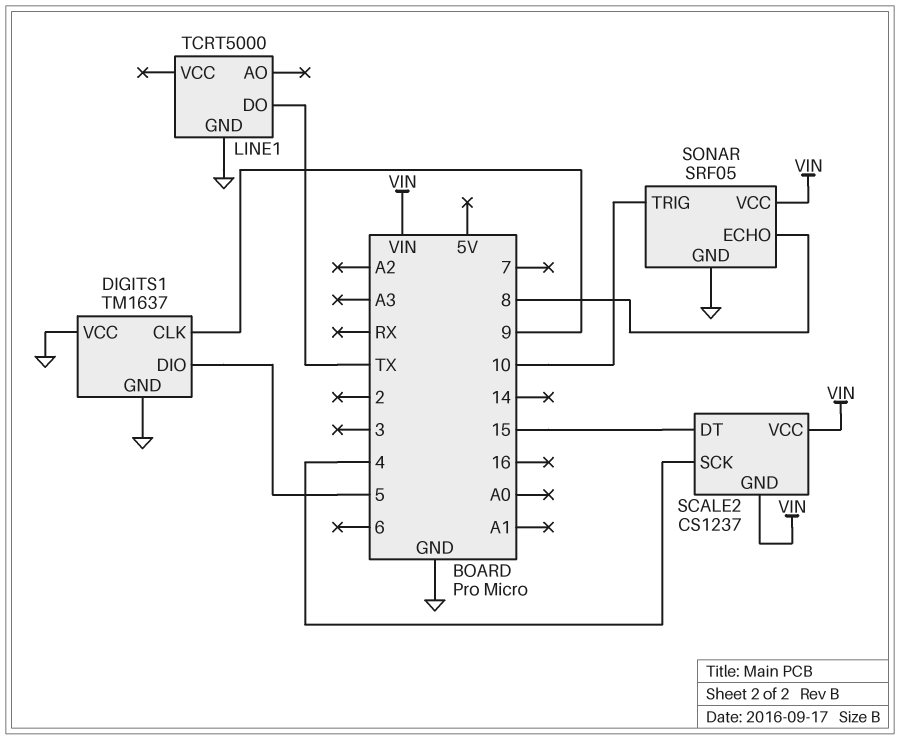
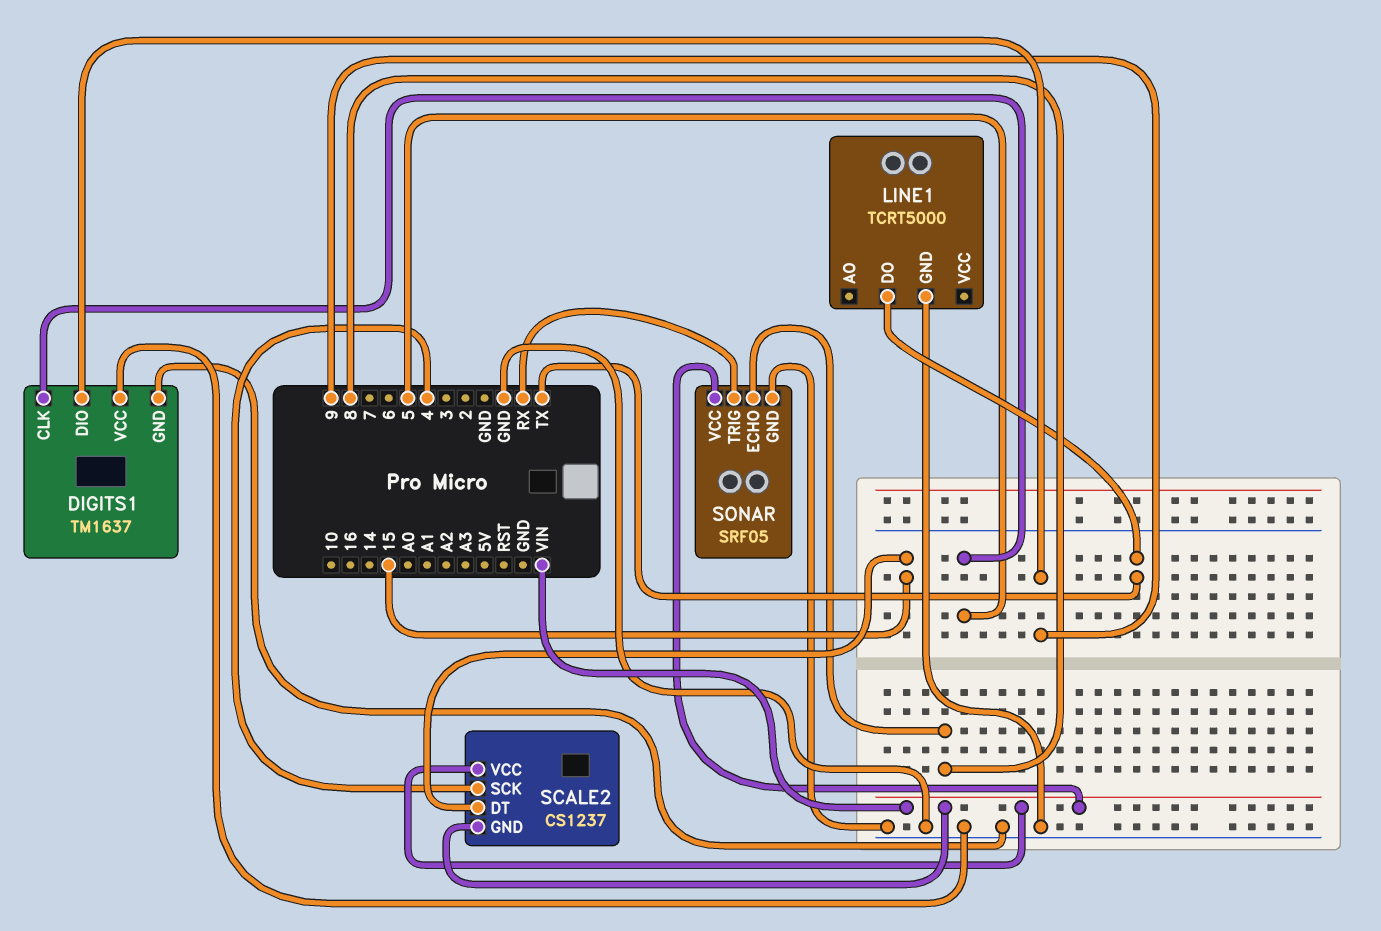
DIGITS1 pin CLK: 9 -> 5
DIGITS1 pin DIO: 5 -> 9
SONAR pin TRIG: 10 -> RX

